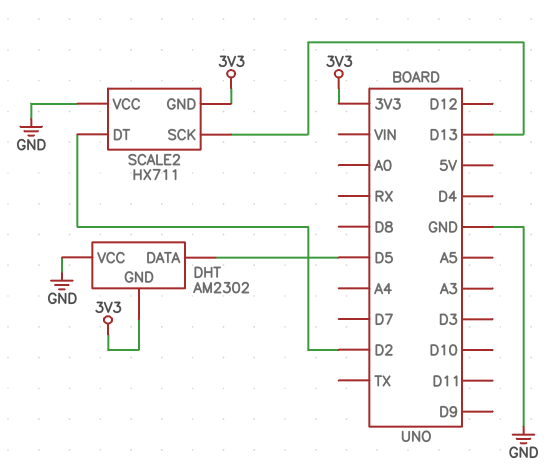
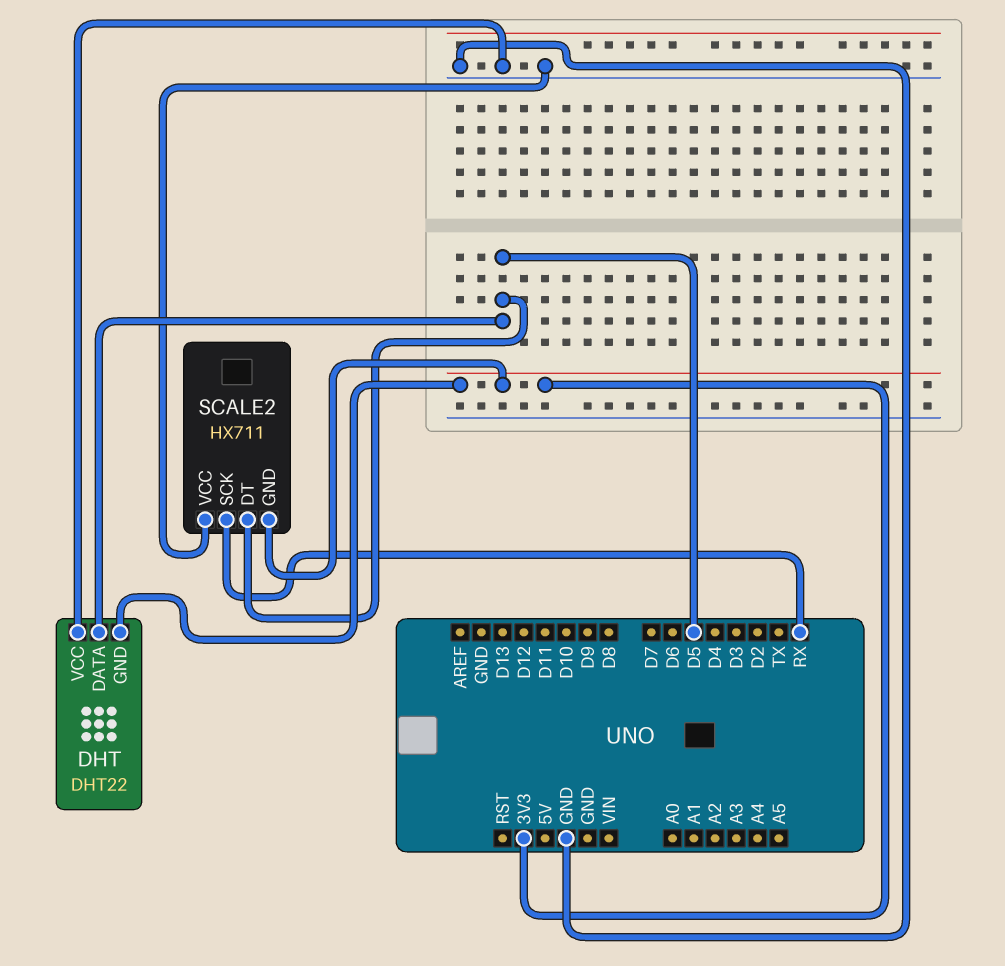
DHT: AM2302 -> DHT22
SCALE2 pin DT: D2 -> D5
SCALE2 pin SCK: D13 -> RX

